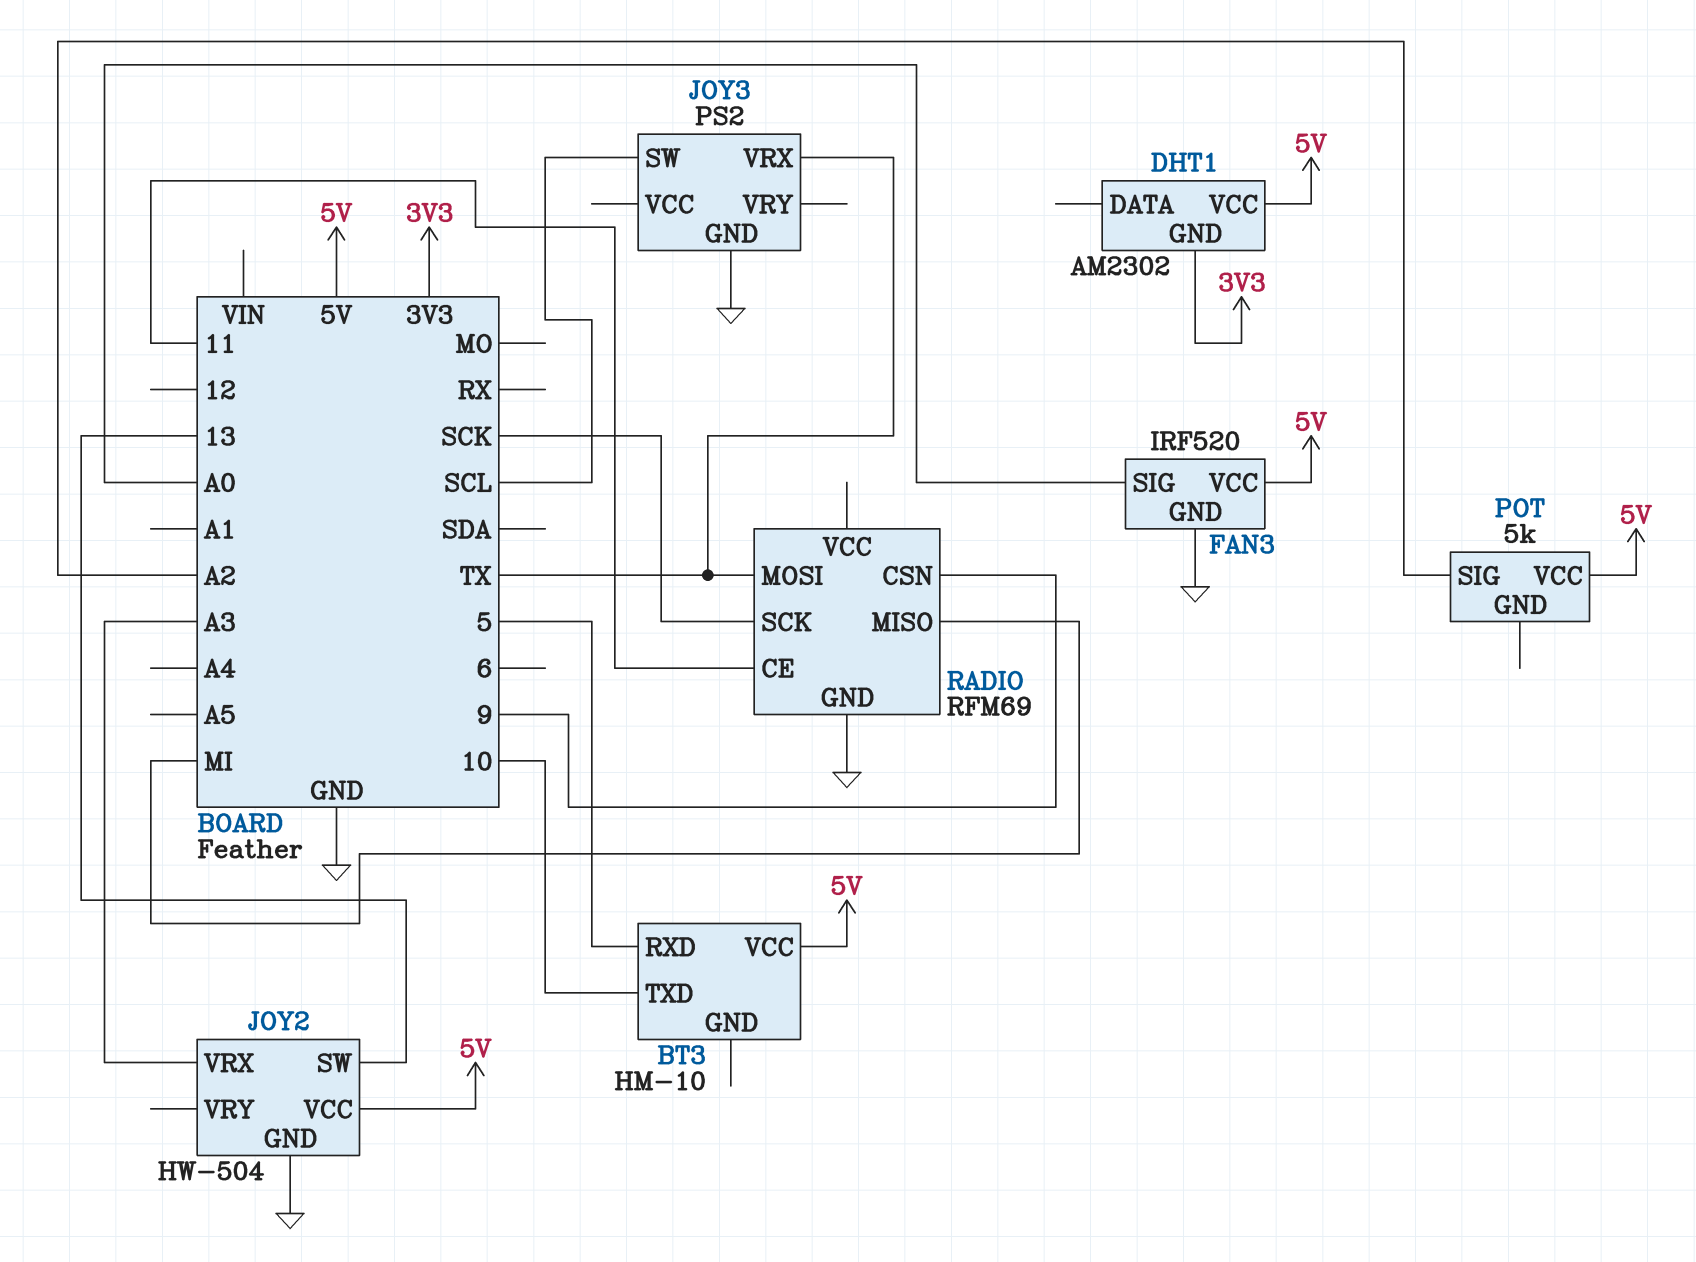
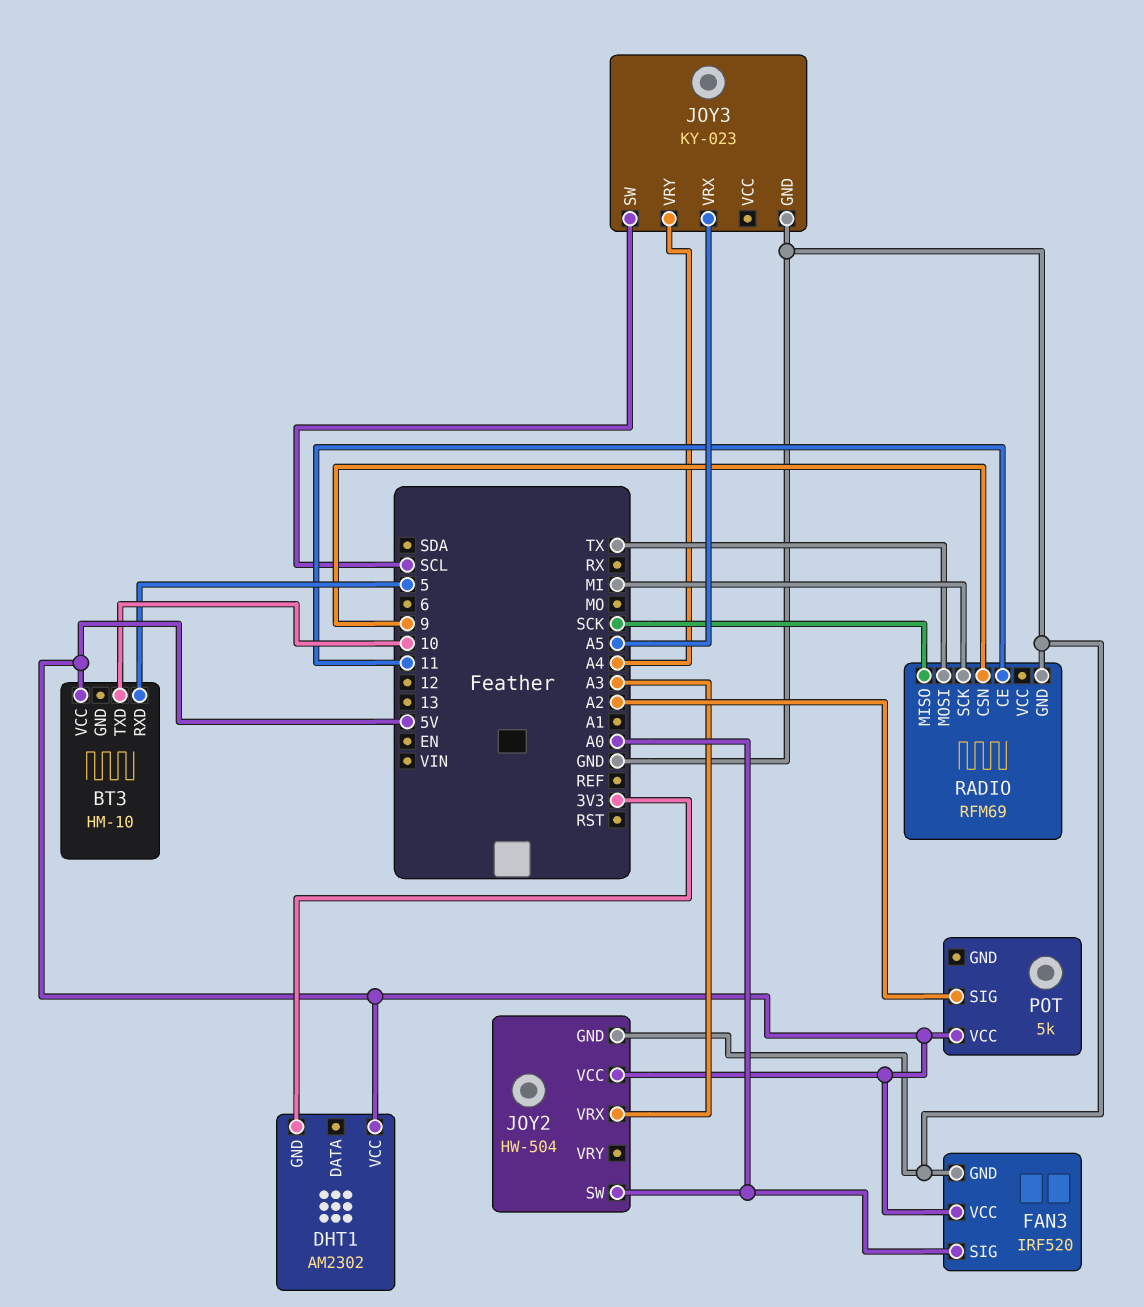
JOY2 pin SW: 13 -> A0
JOY3: PS2 -> KY-023
JOY3 pin VRX: TX -> A5
JOY3 pin VRY: none -> A4
RADIO pin MISO: MI -> SCK
RADIO pin SCK: SCK -> MI

